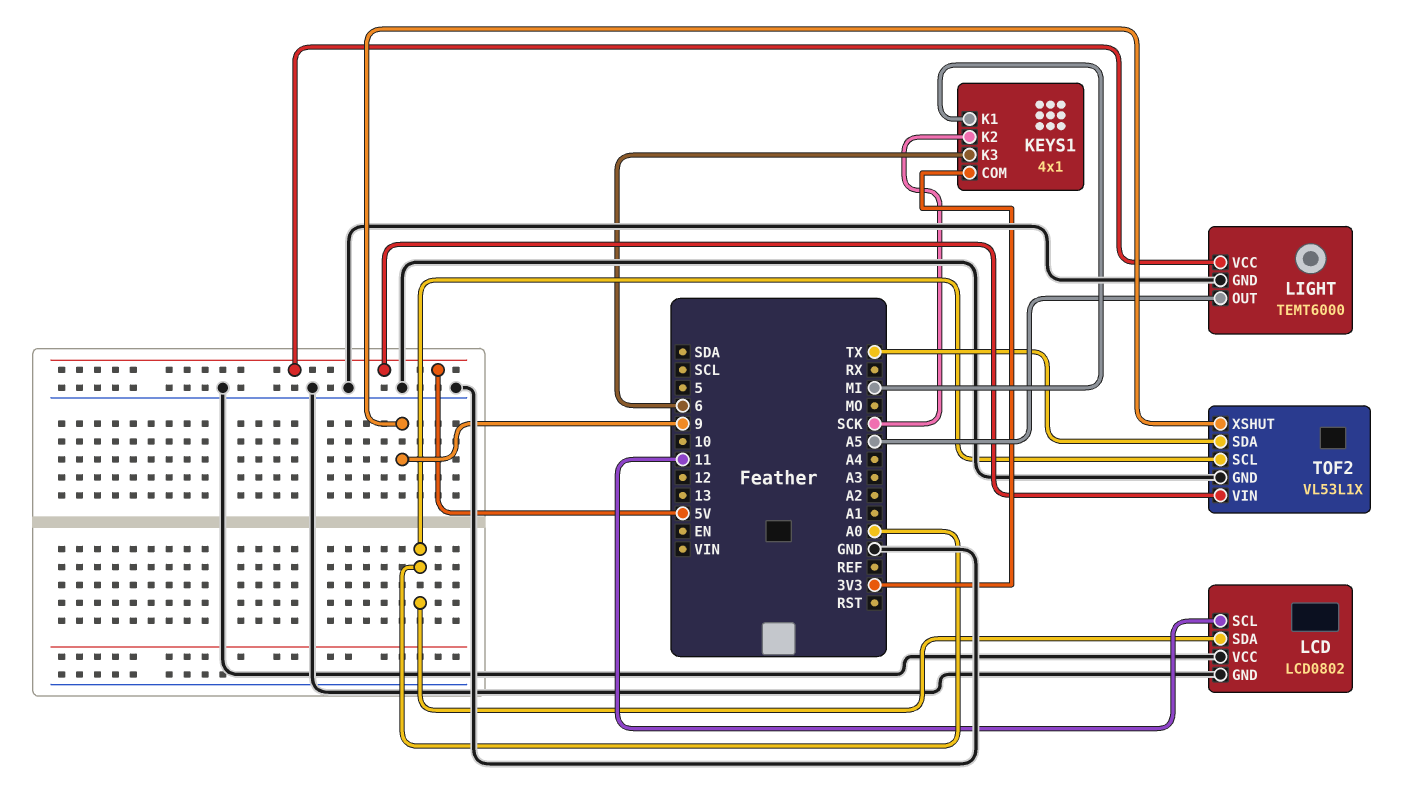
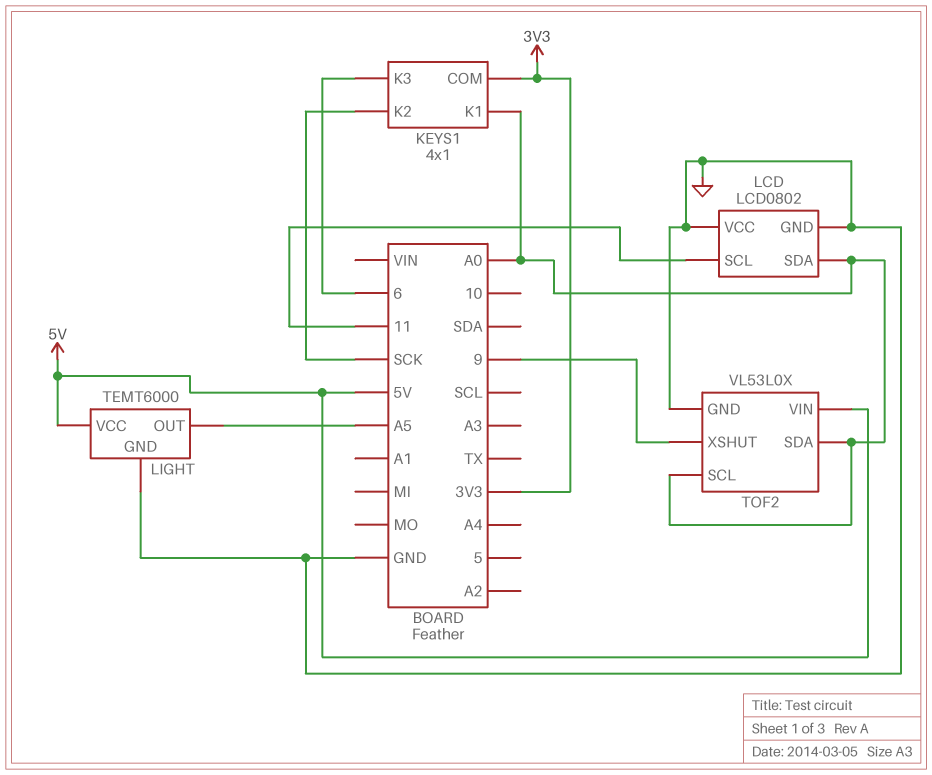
KEYS1 pin K1: MI -> A0
TOF2: VL53L1X -> VL53L0X
TOF2 pin SDA: TX -> A0

